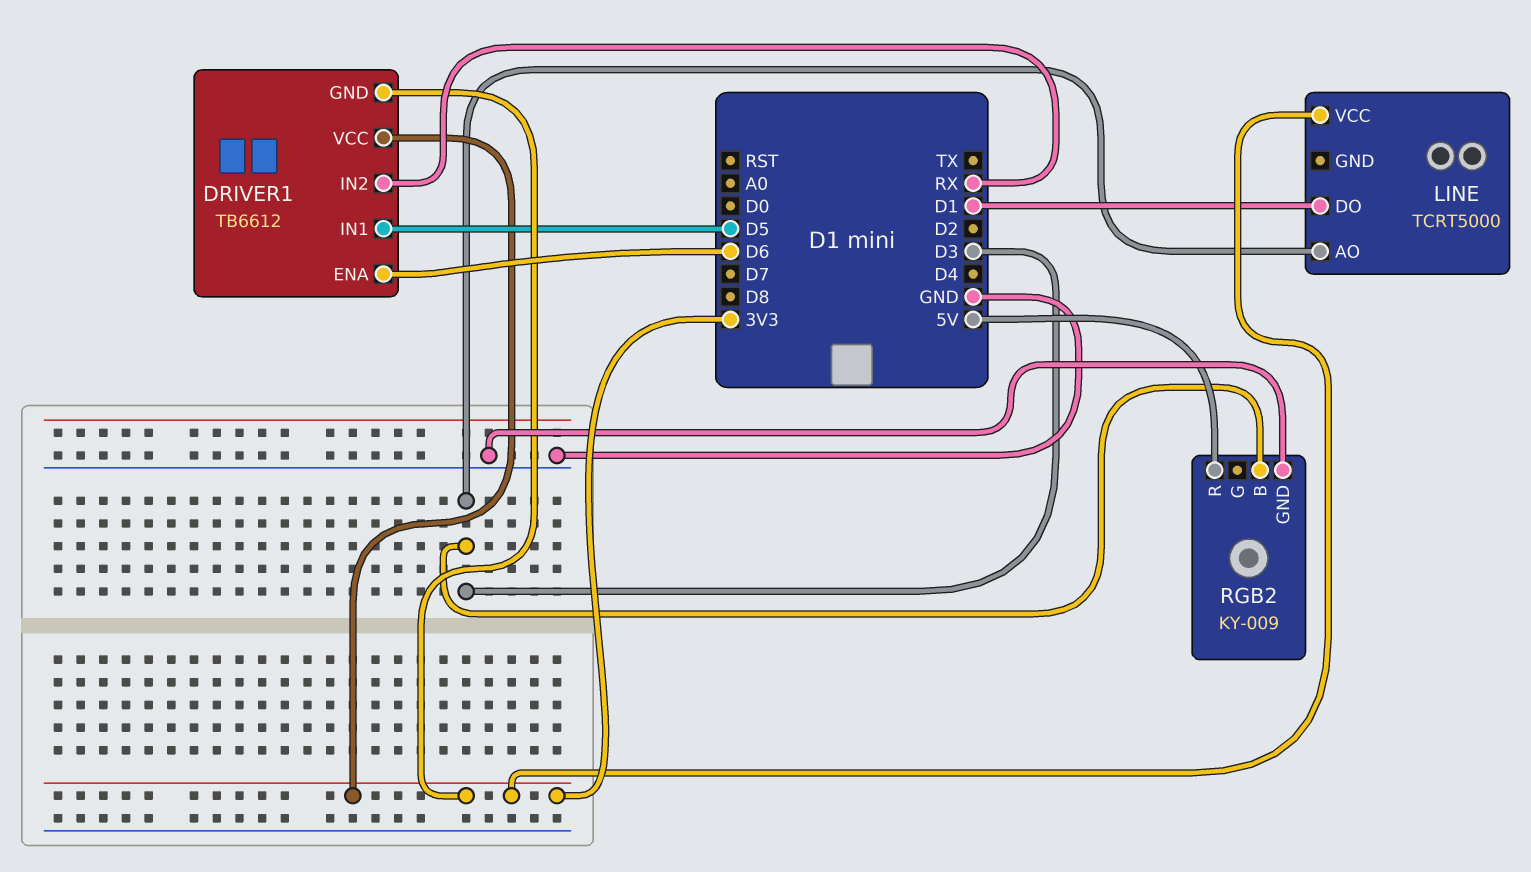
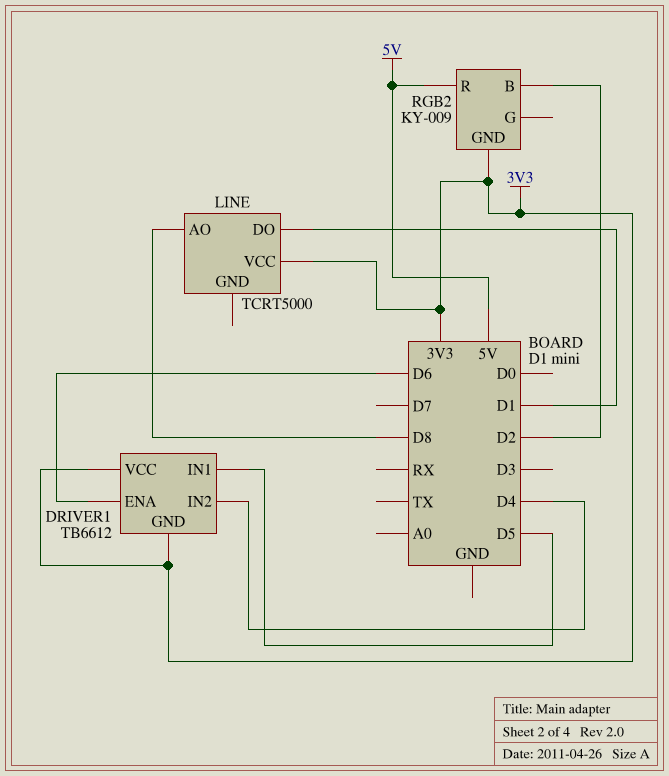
DRIVER1 pin IN2: RX -> D4
LINE pin AO: D3 -> D8
RGB2 pin B: D3 -> D2
RGB2 pin GND: GND -> 3V3

